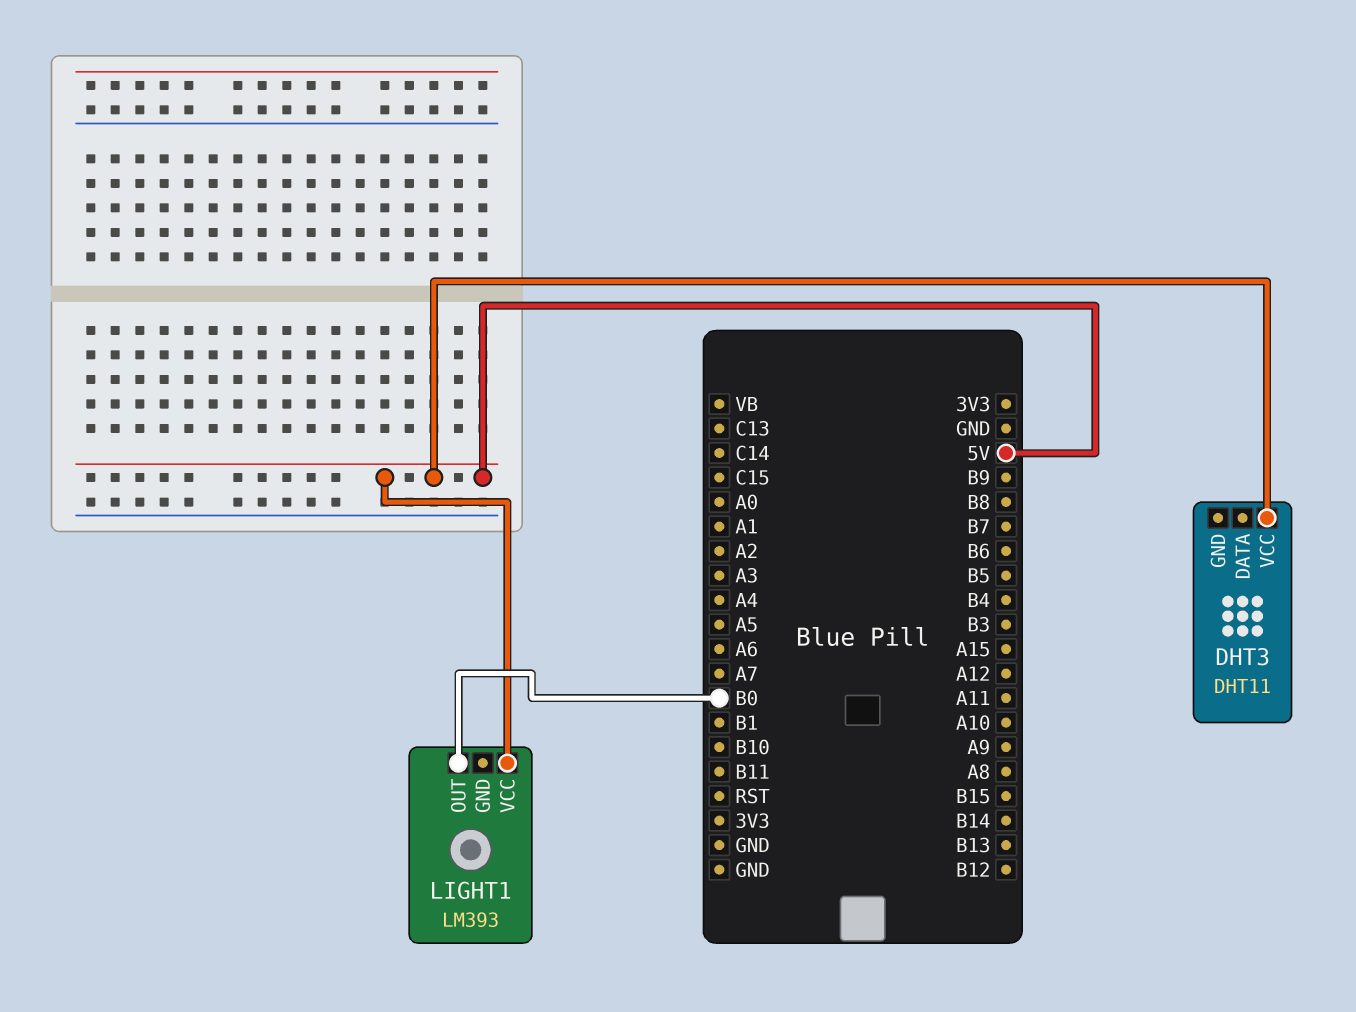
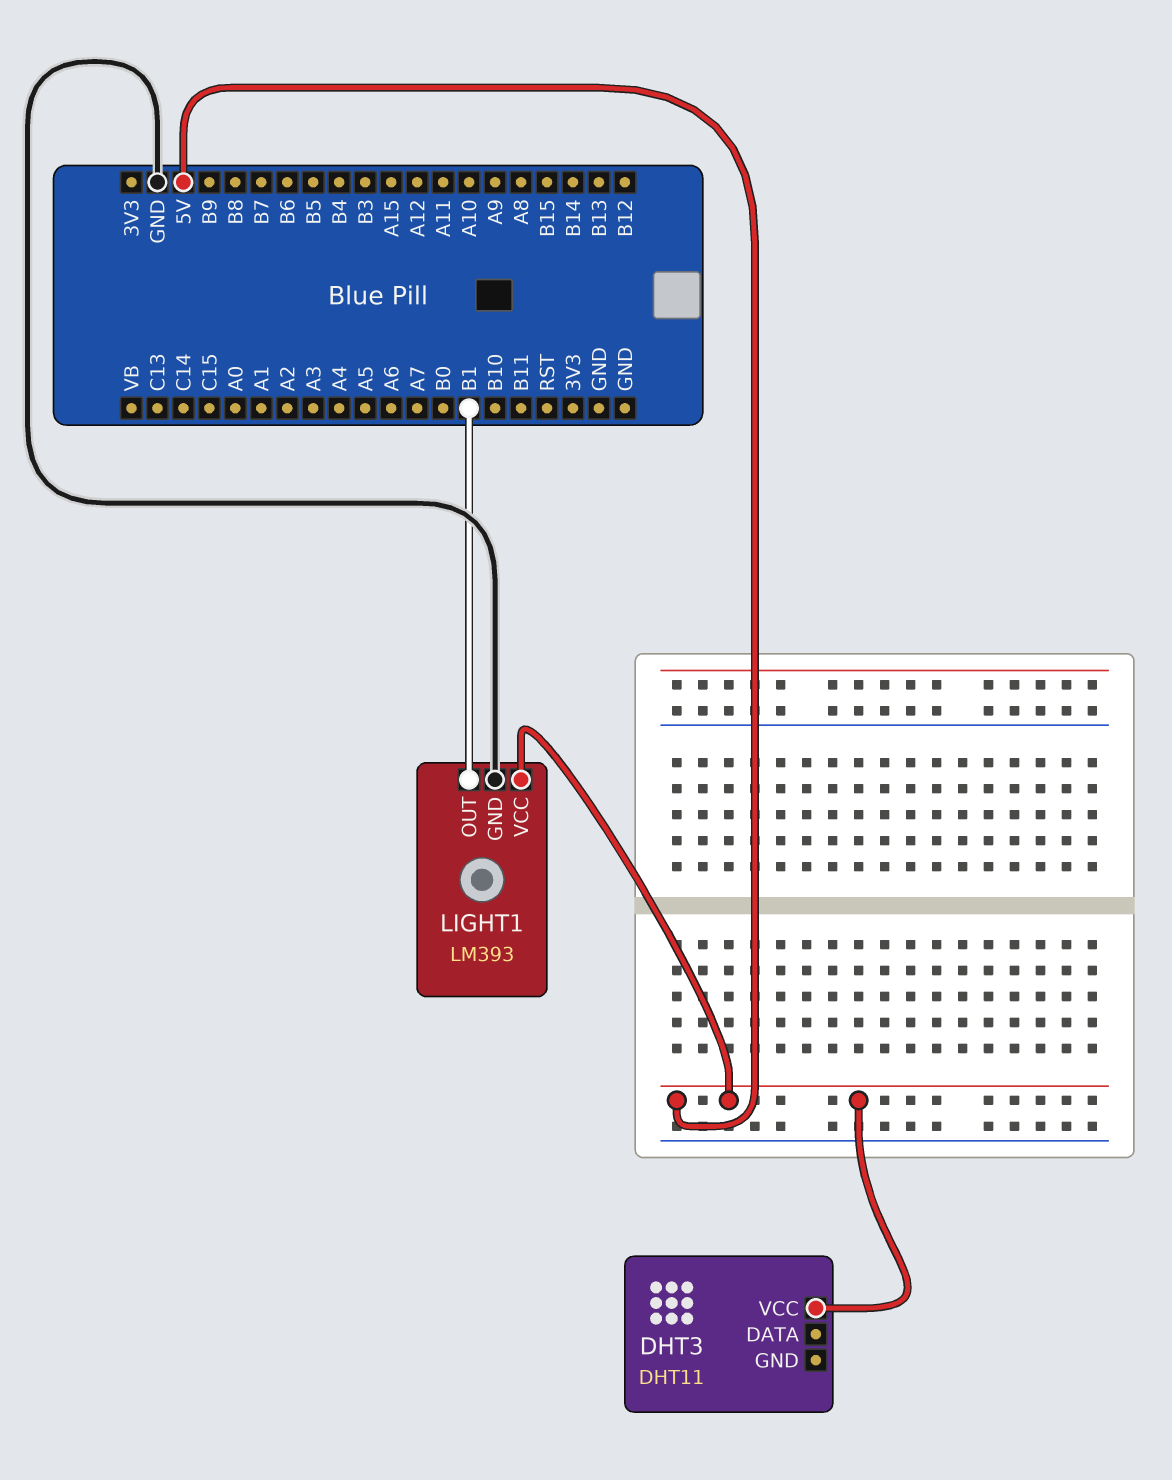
LIGHT1 pin GND: none -> GND
LIGHT1 pin OUT: B0 -> B1

